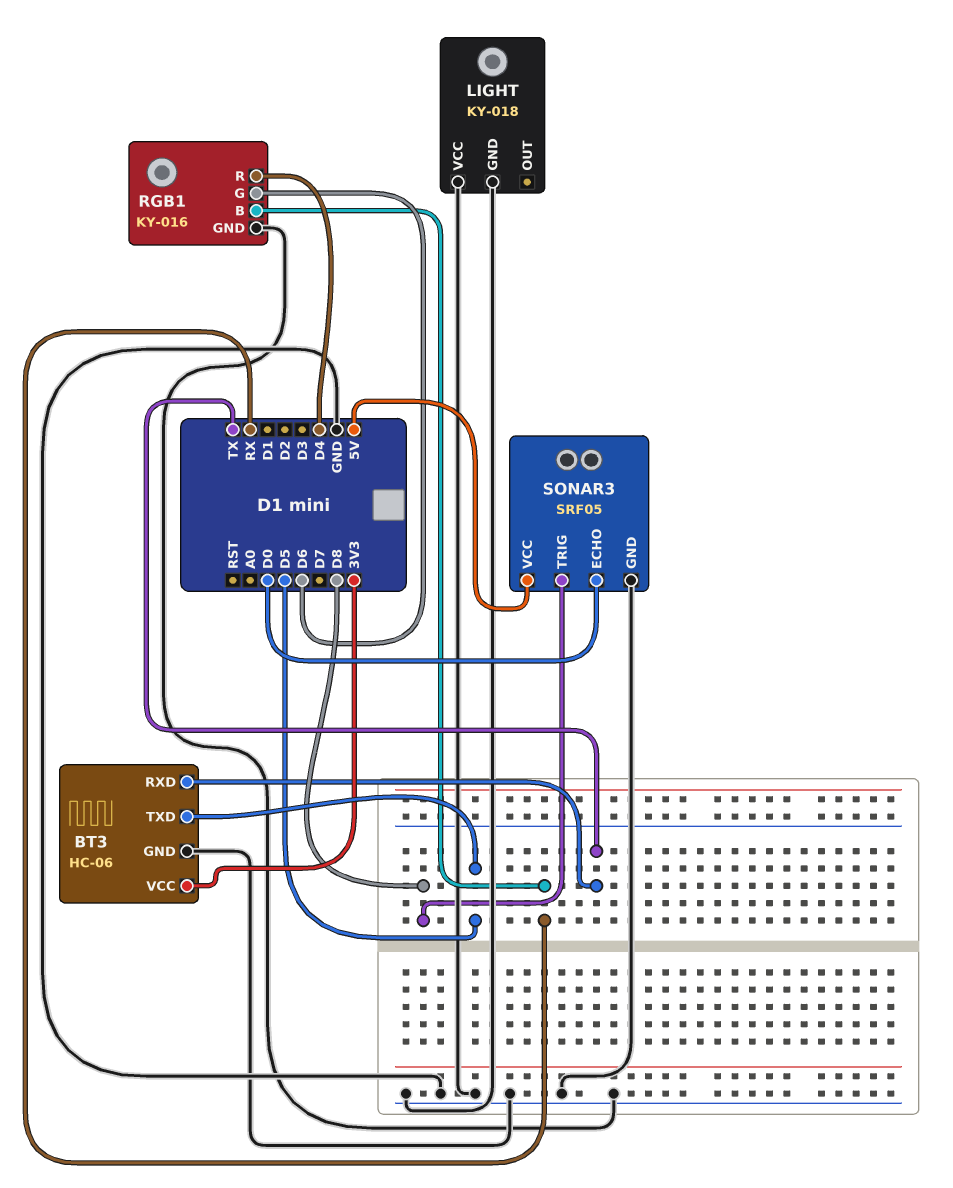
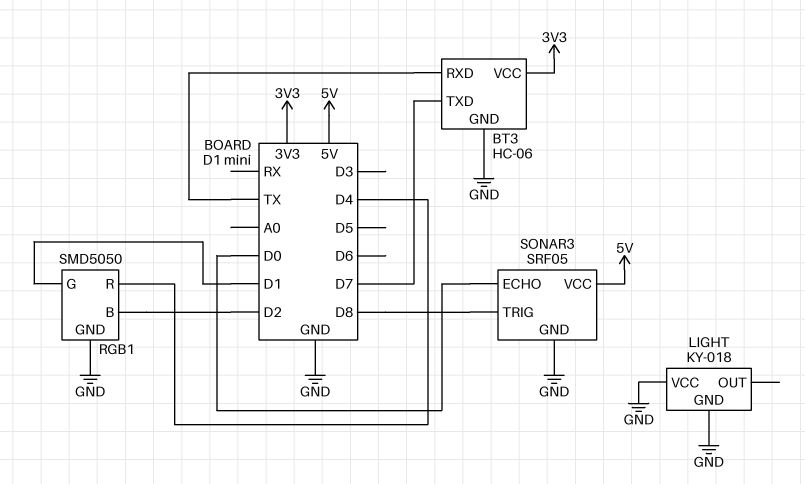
BT3 pin TXD: D5 -> D7
RGB1: KY-016 -> SMD5050
RGB1 pin B: RX -> D2
RGB1 pin G: D6 -> D1

